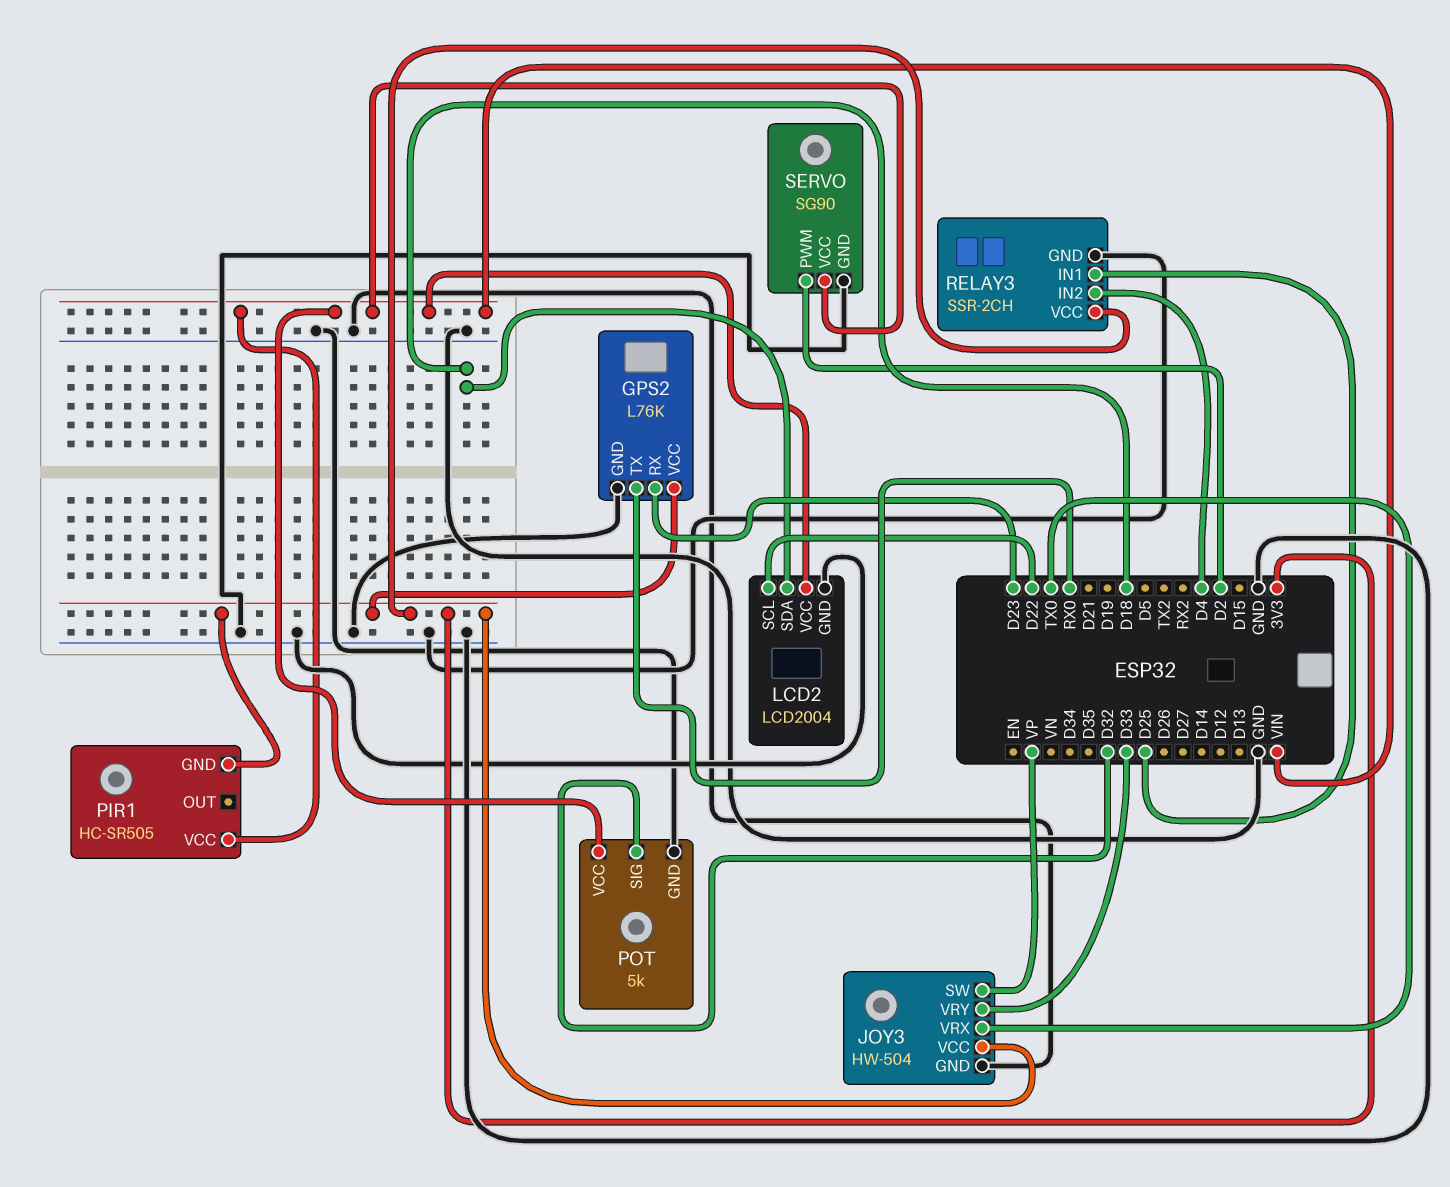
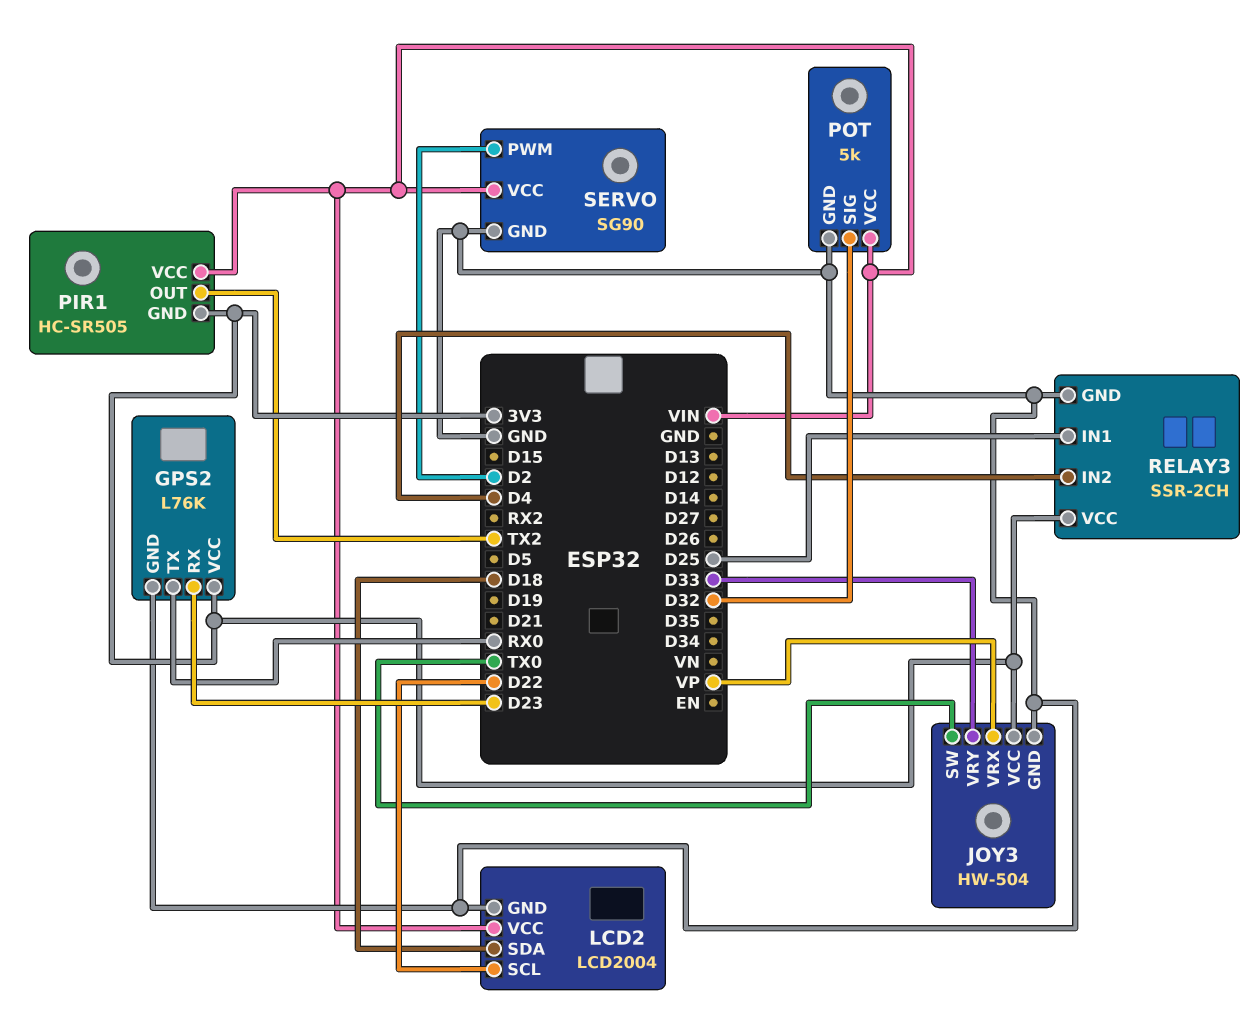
JOY3 pin SW: VP -> TX0
JOY3 pin VRX: TX0 -> VP
PIR1 pin OUT: none -> TX2

